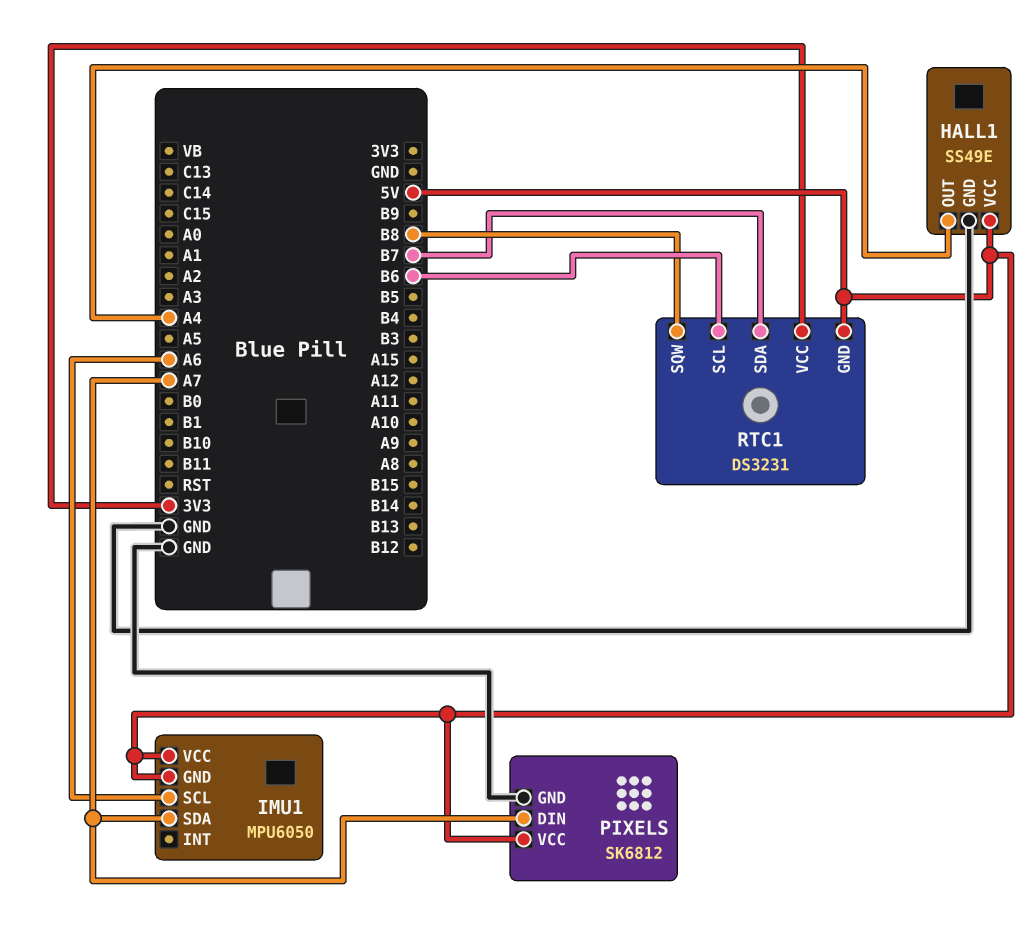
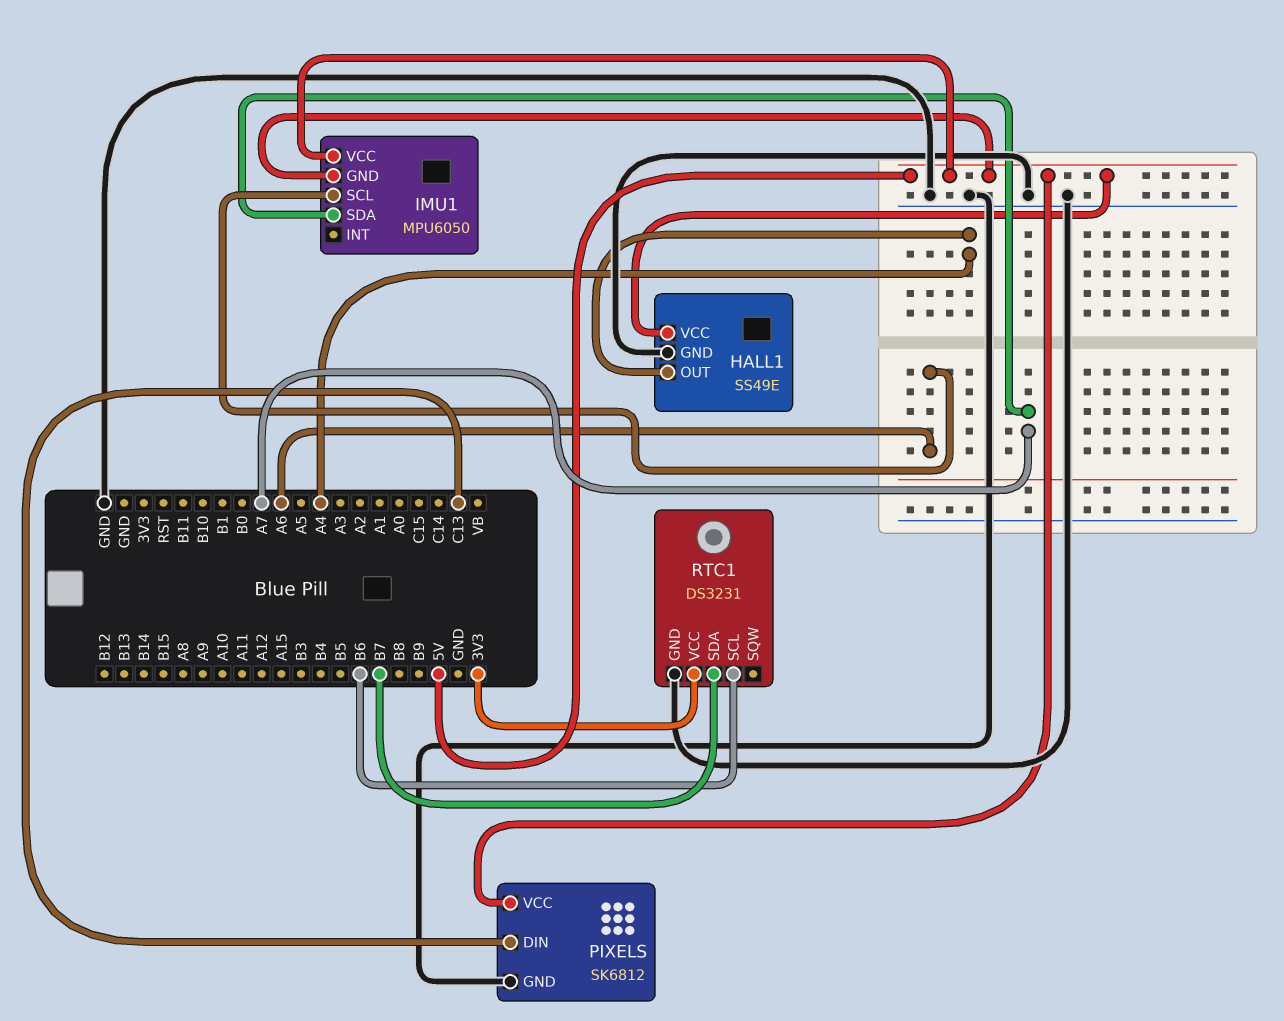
PIXELS pin DIN: A7 -> C13
RTC1 pin GND: 5V -> GND
RTC1 pin SQW: B8 -> none

